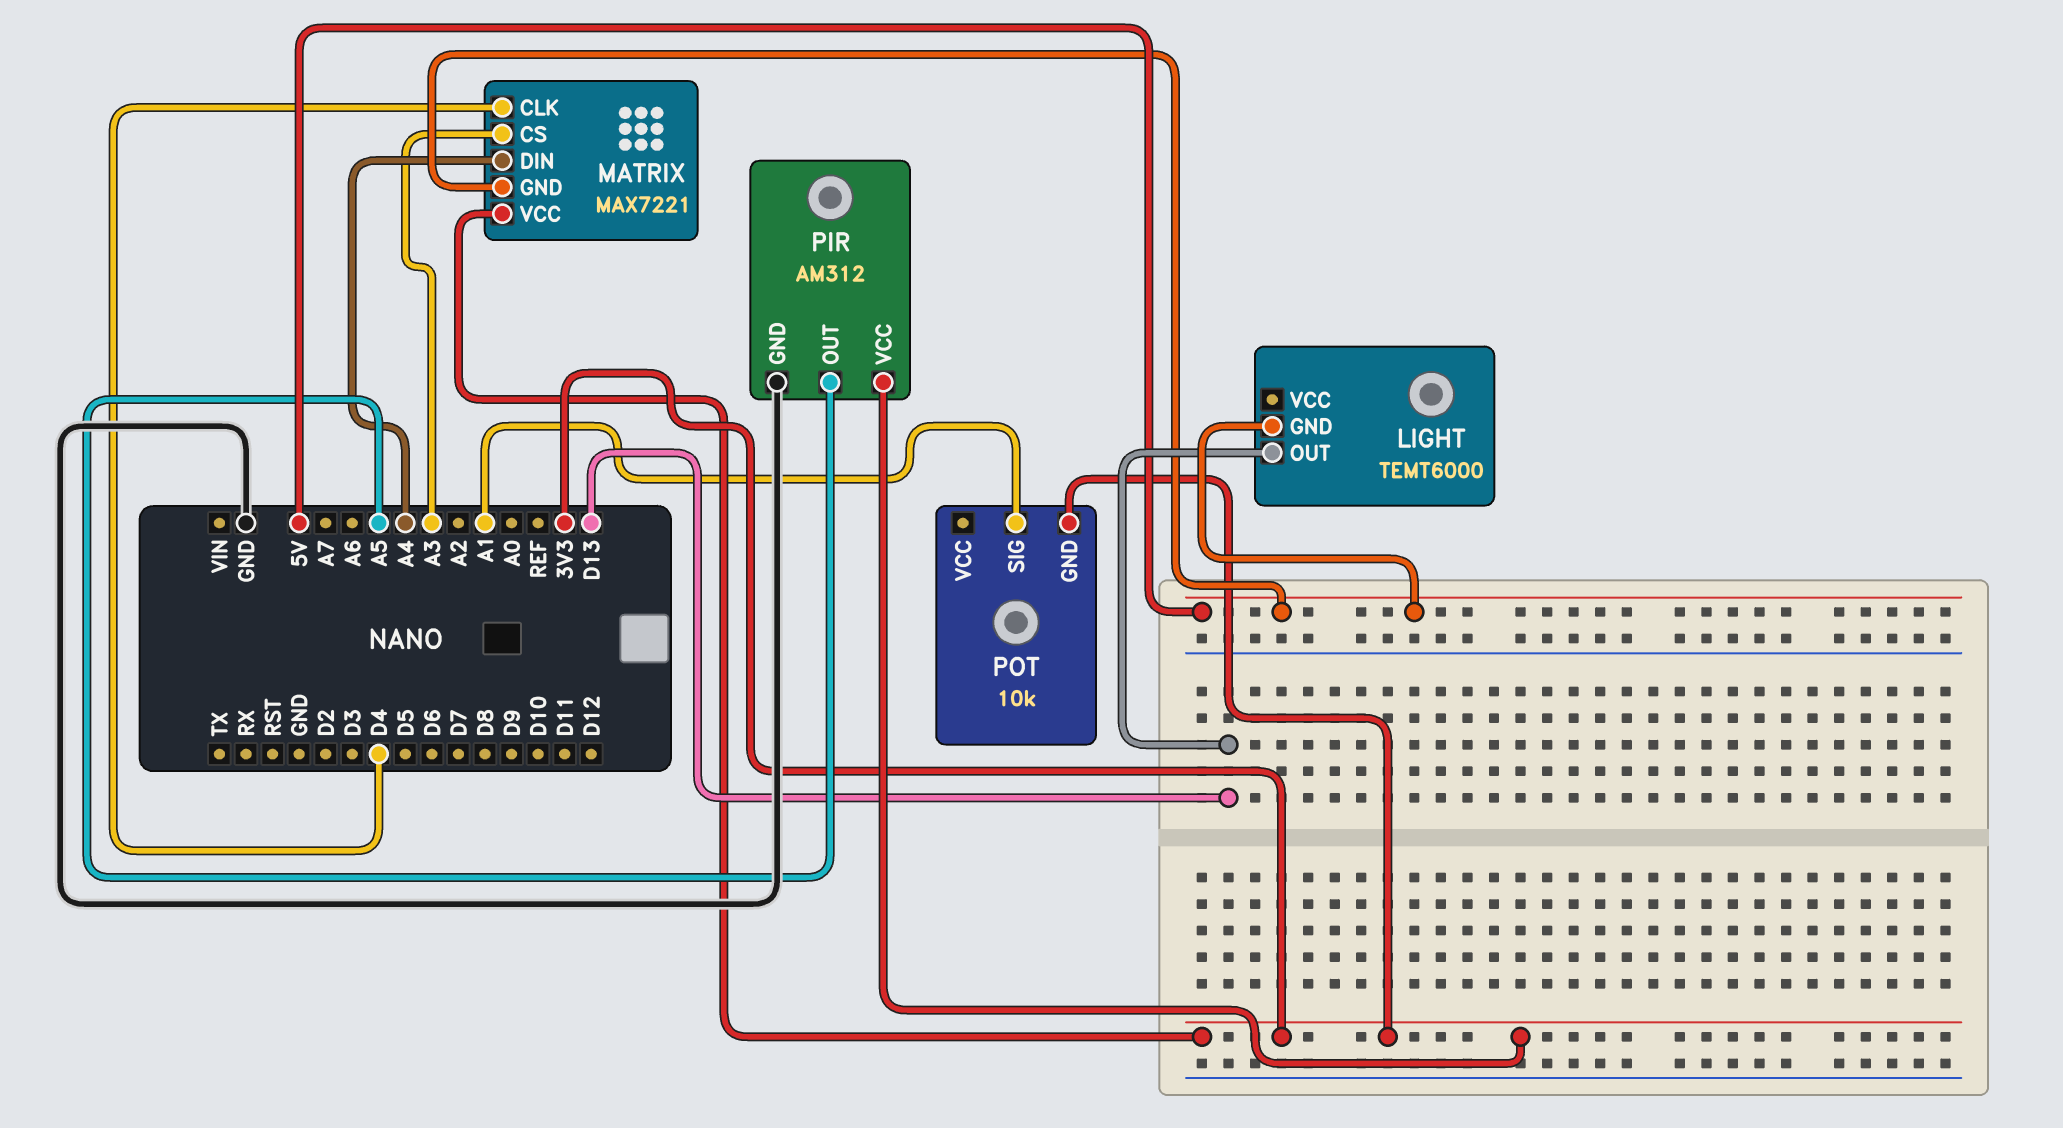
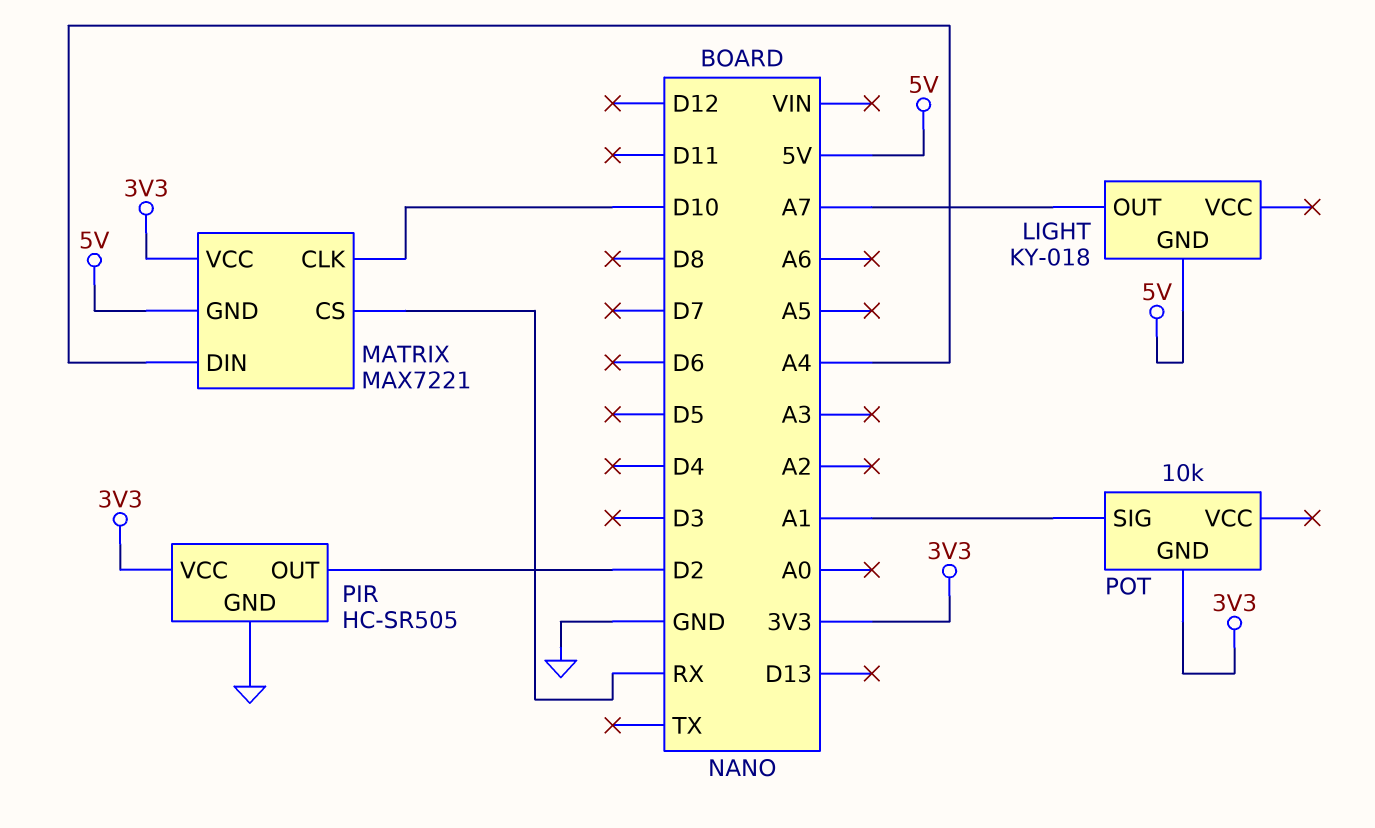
LIGHT: TEMT6000 -> KY-018
LIGHT pin OUT: D13 -> A7
MATRIX pin CLK: D4 -> D10
MATRIX pin CS: A3 -> RX
PIR: AM312 -> HC-SR505
PIR pin OUT: A5 -> D2

